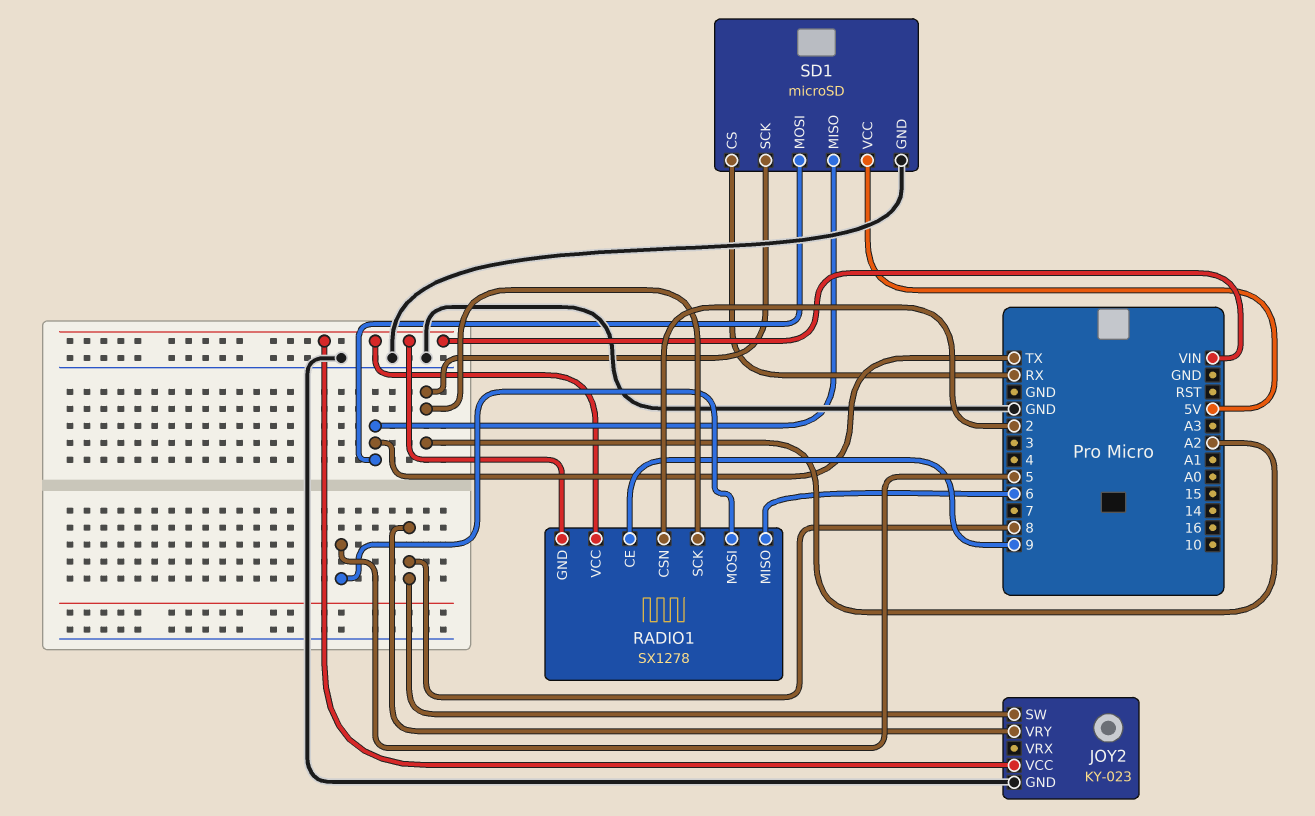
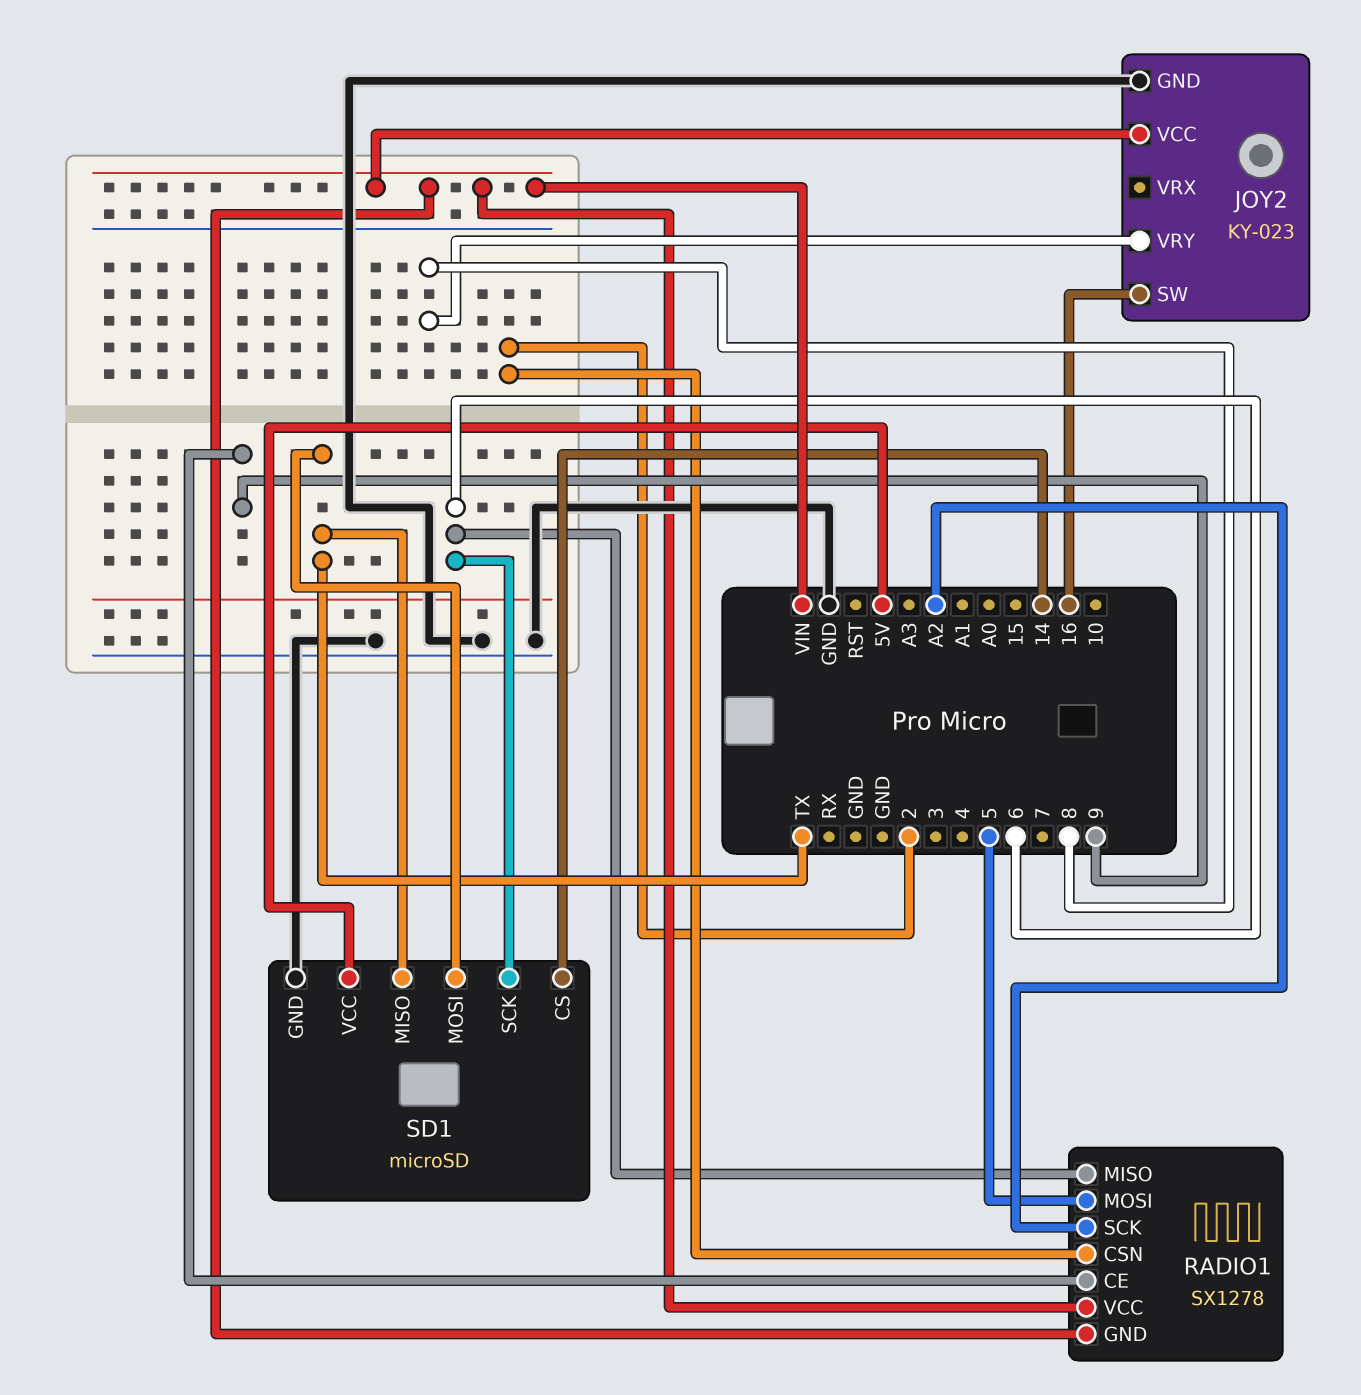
JOY2 pin SW: 8 -> 16
SD1 pin CS: RX -> 14
SD1 pin SCK: A2 -> 6

